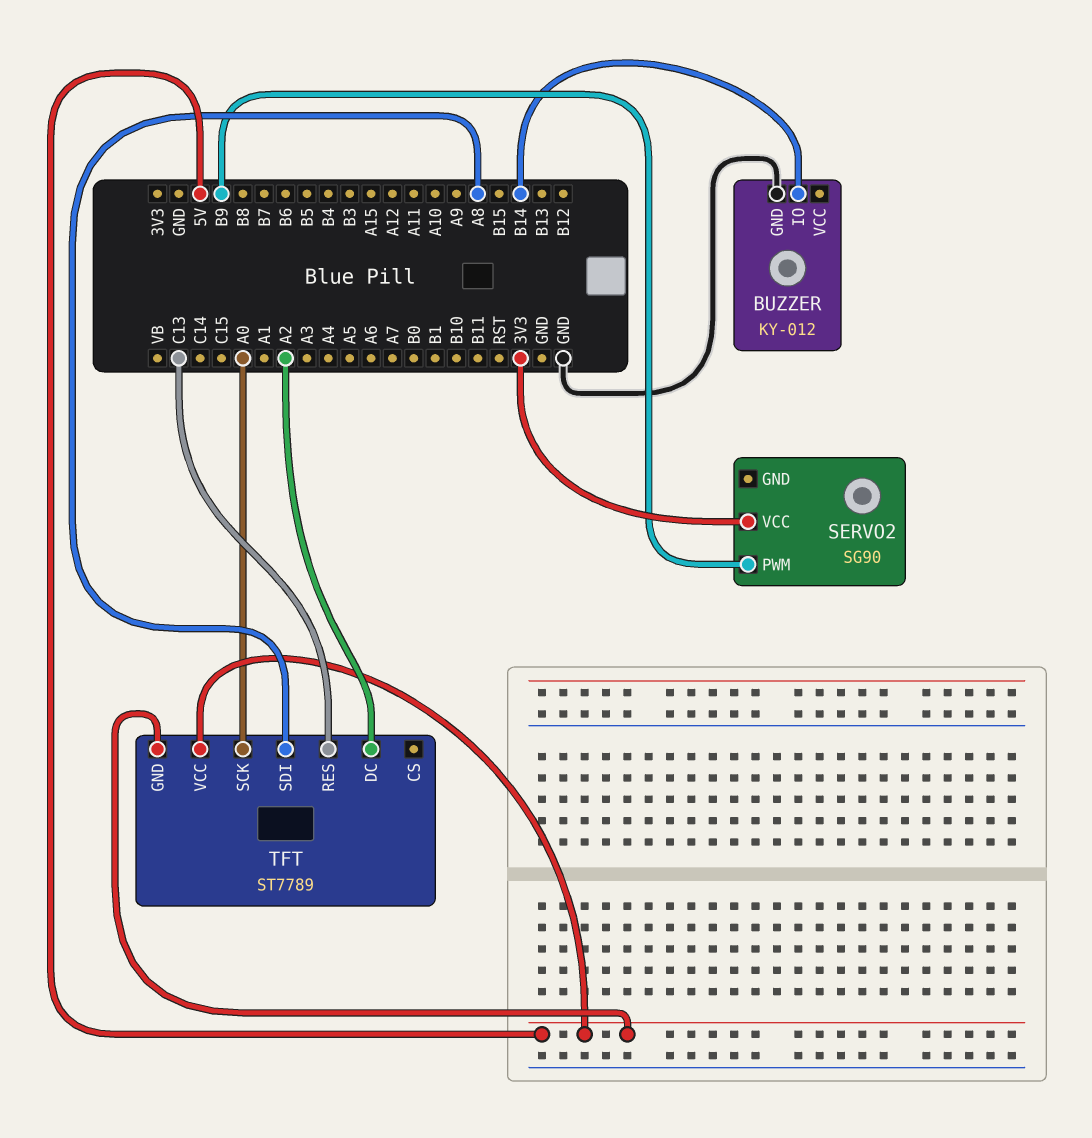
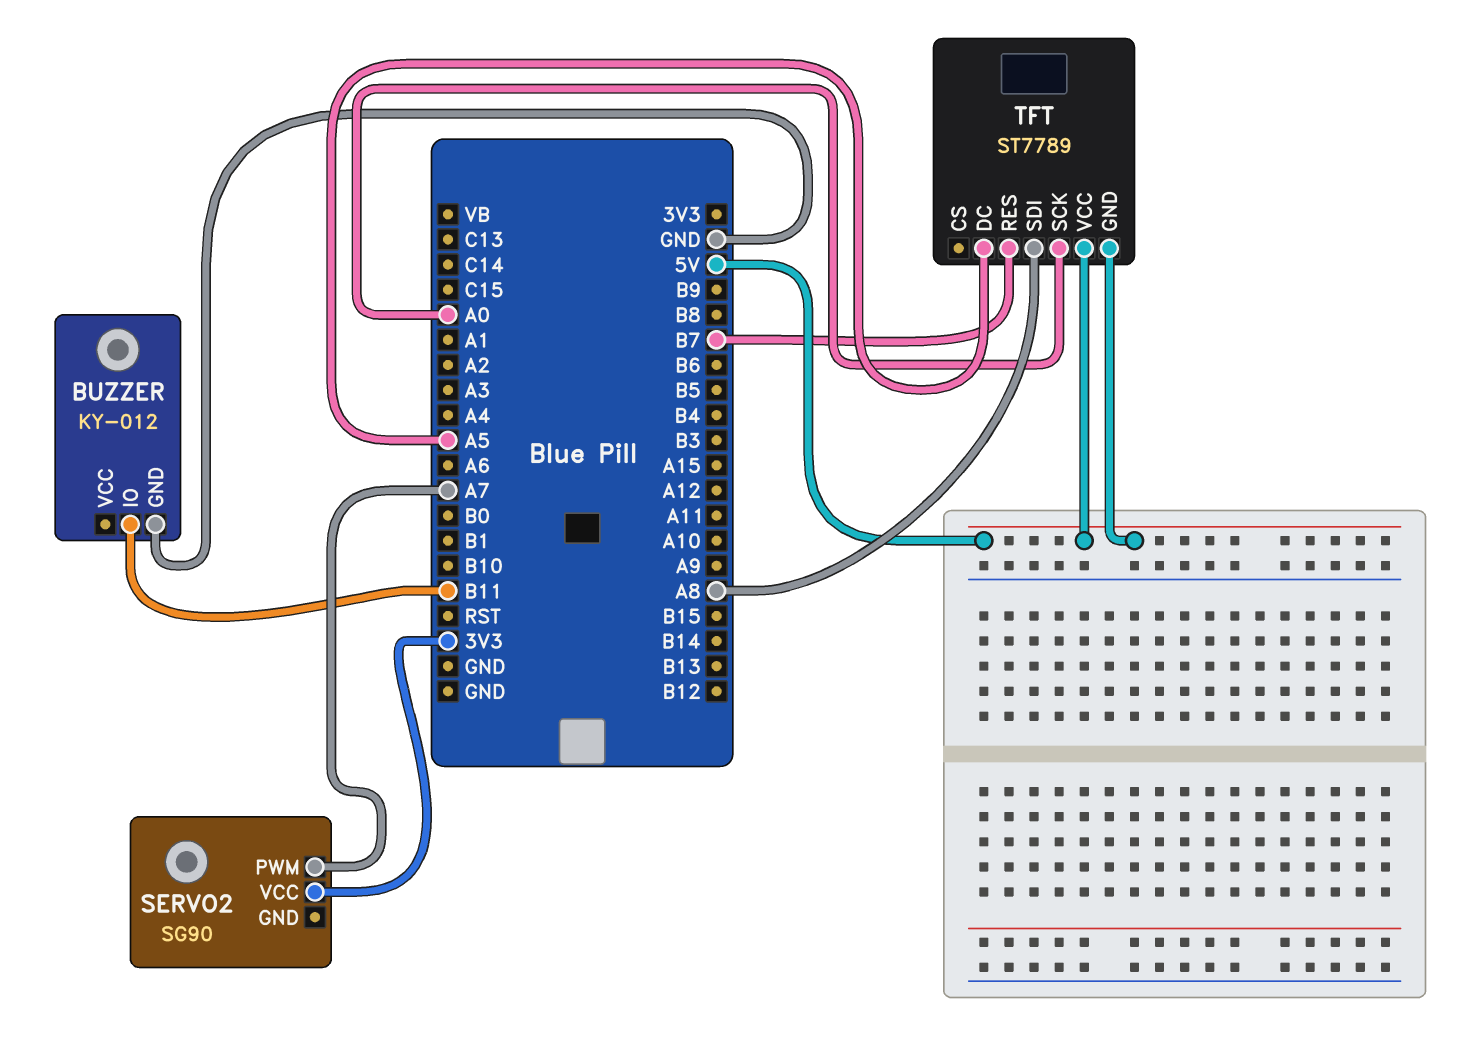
BUZZER pin IO: B14 -> B11
SERVO2 pin PWM: B9 -> A7
TFT pin DC: A2 -> A5
TFT pin RES: C13 -> B7

